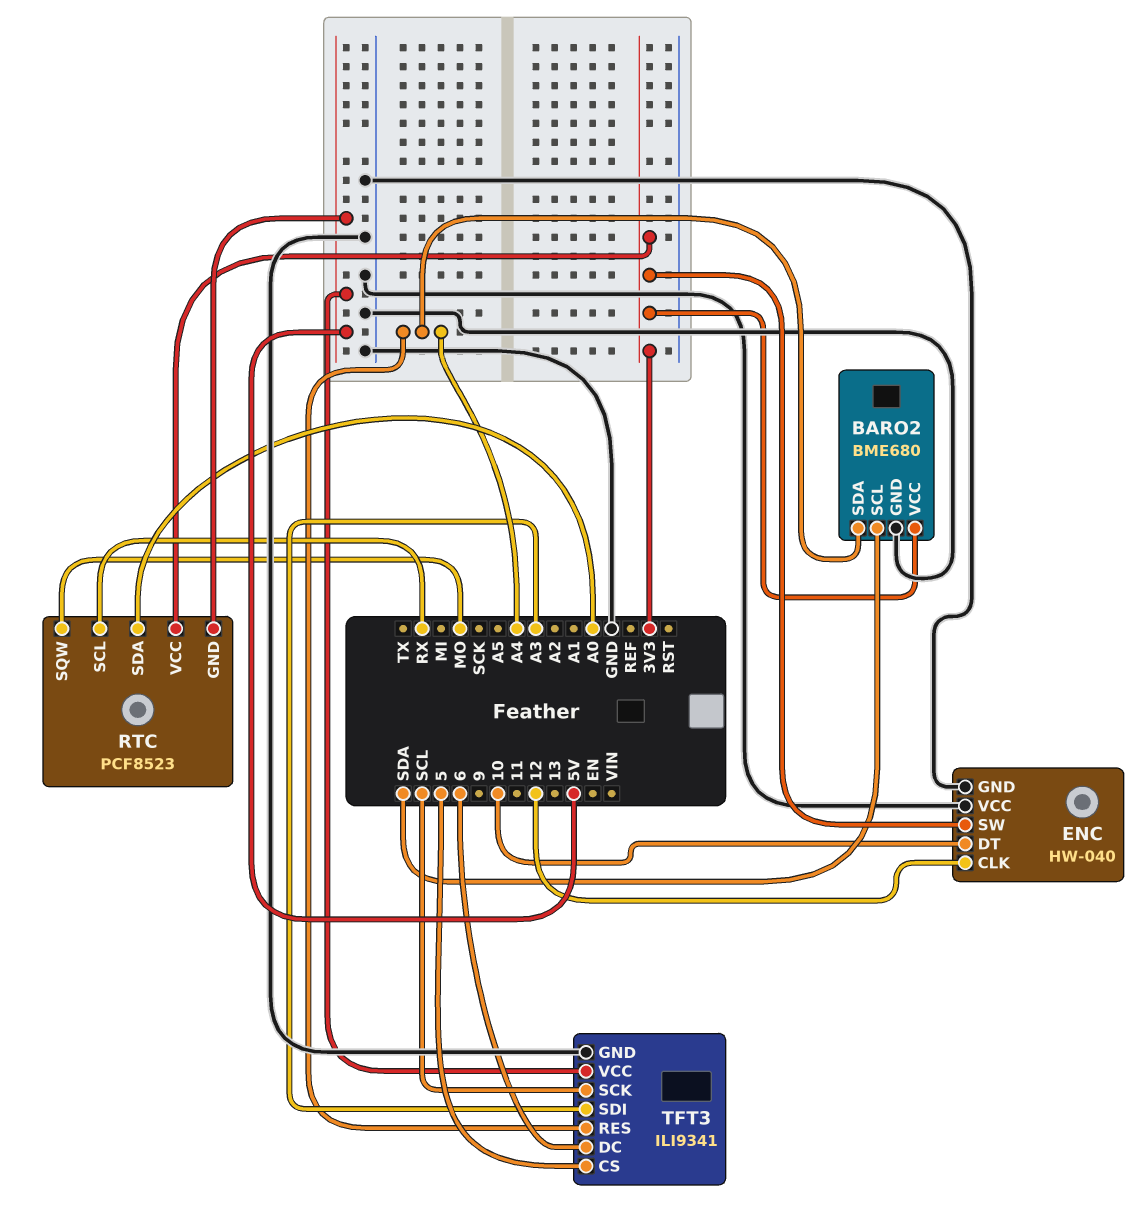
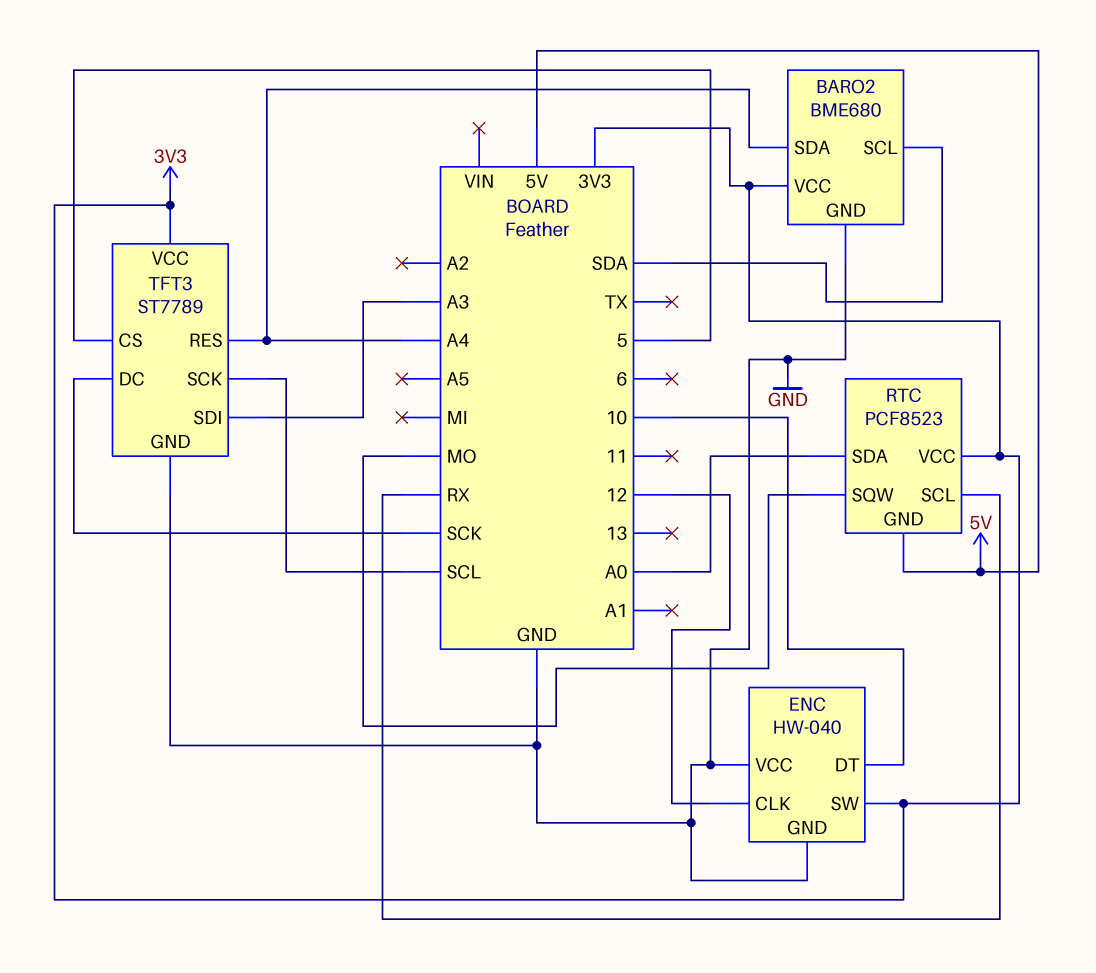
TFT3: ILI9341 -> ST7789
TFT3 pin DC: 6 -> SCK
TFT3 pin VCC: 5V -> 3V3

